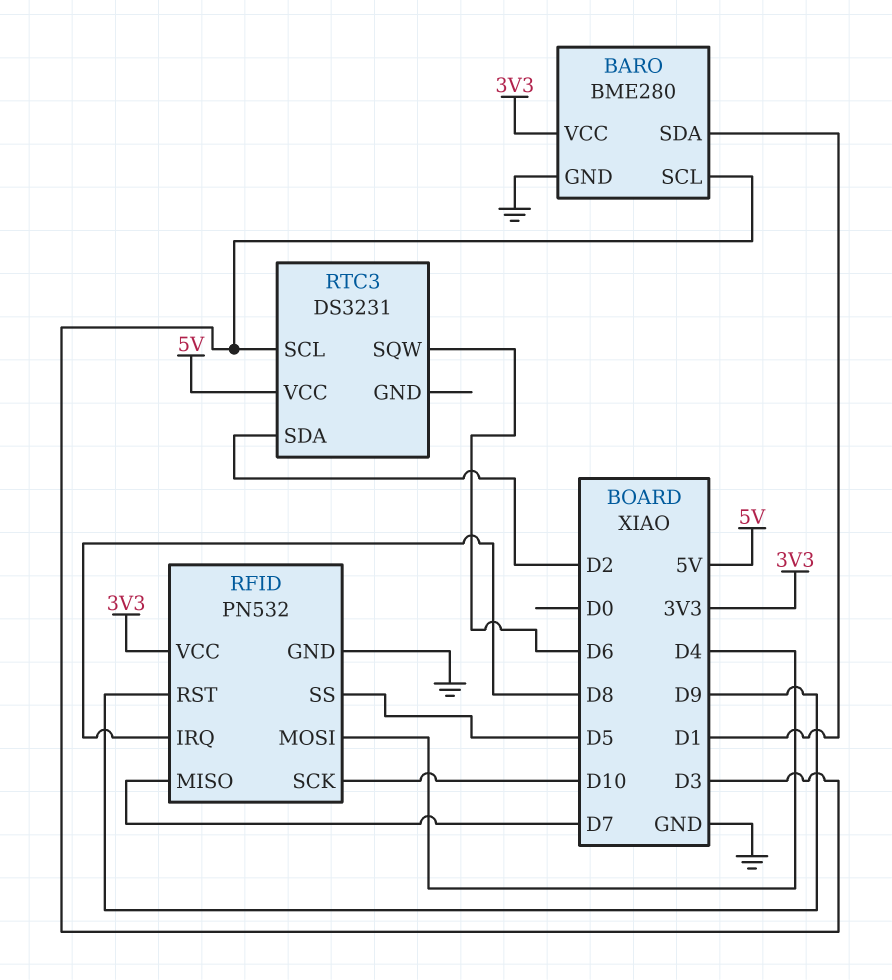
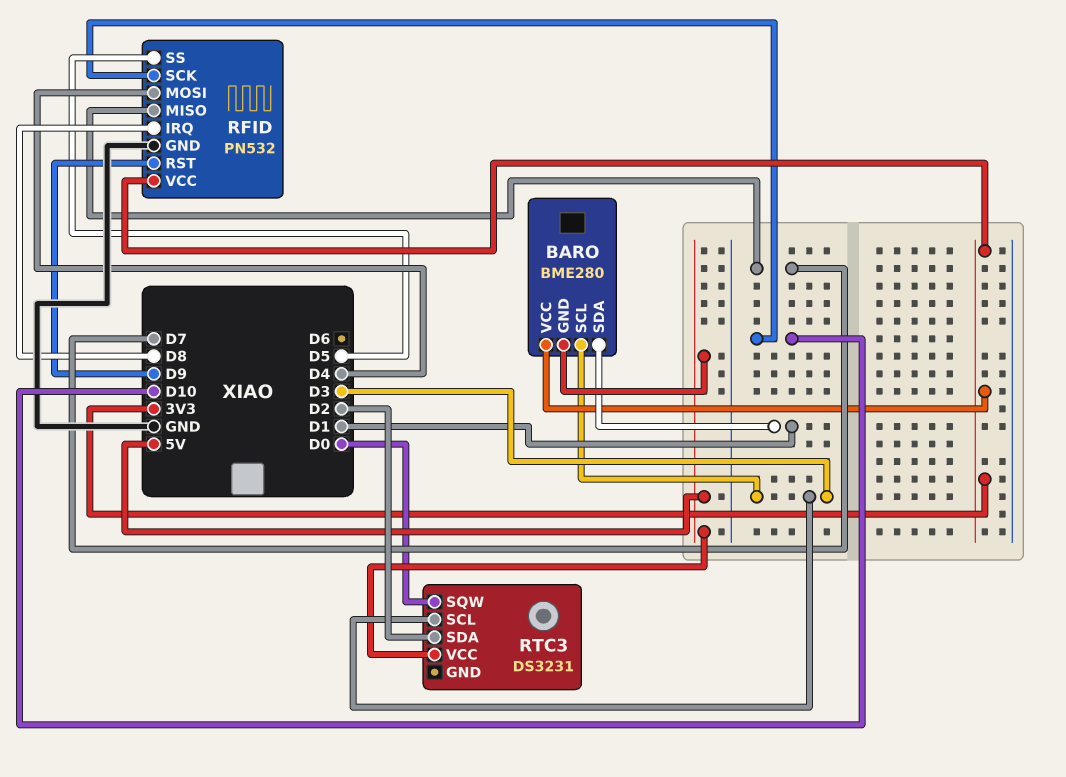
BARO pin GND: GND -> 5V
RTC3 pin SQW: D6 -> D0

